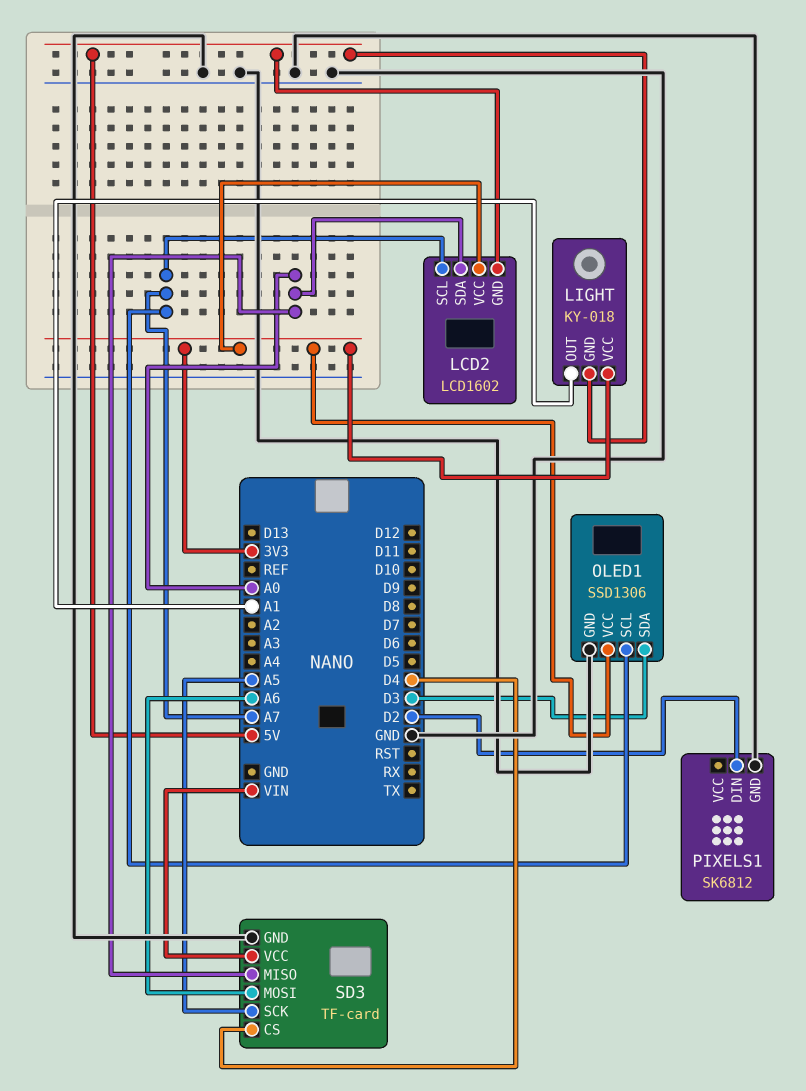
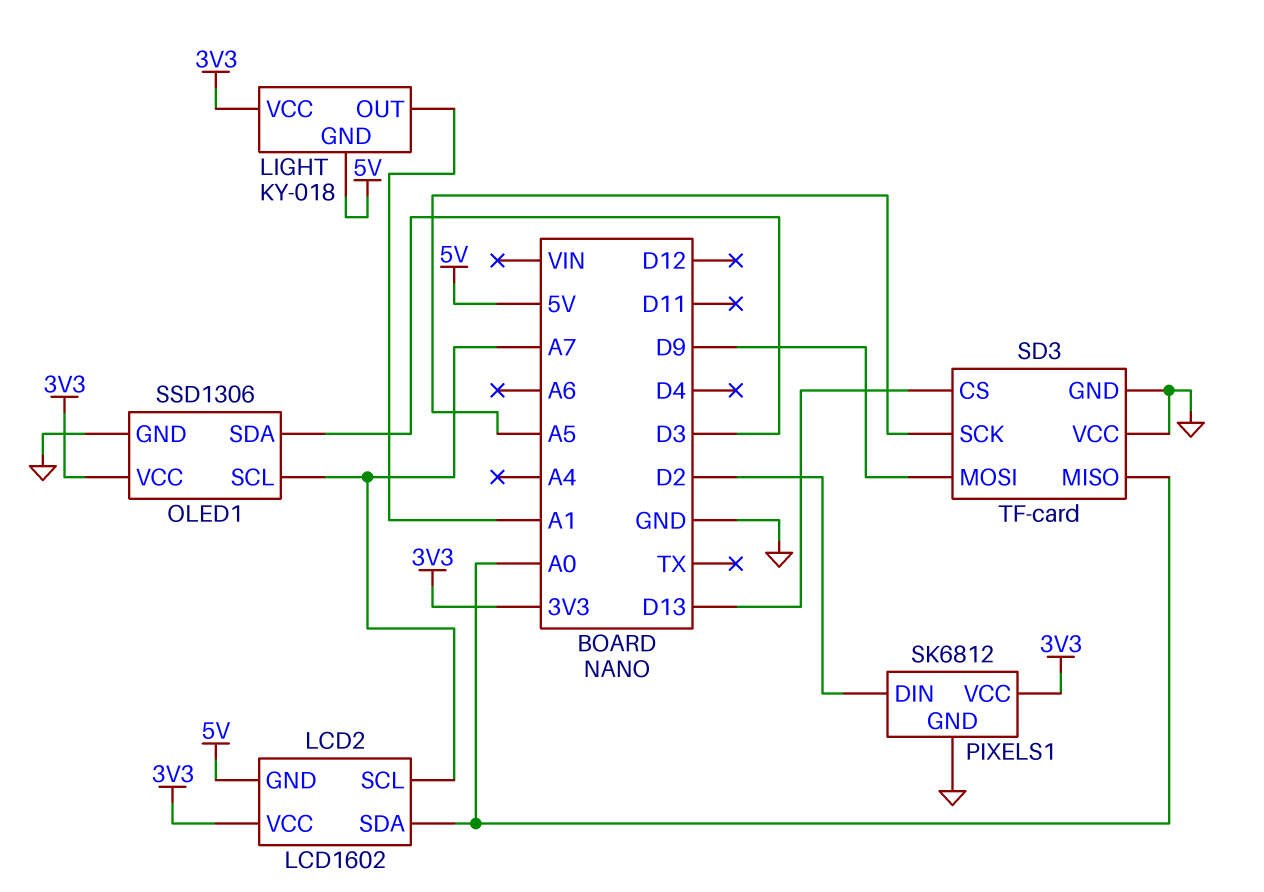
PIXELS1 pin VCC: none -> 3V3
SD3 pin CS: D4 -> D13
SD3 pin MOSI: A6 -> D9
SD3 pin VCC: VIN -> GND

